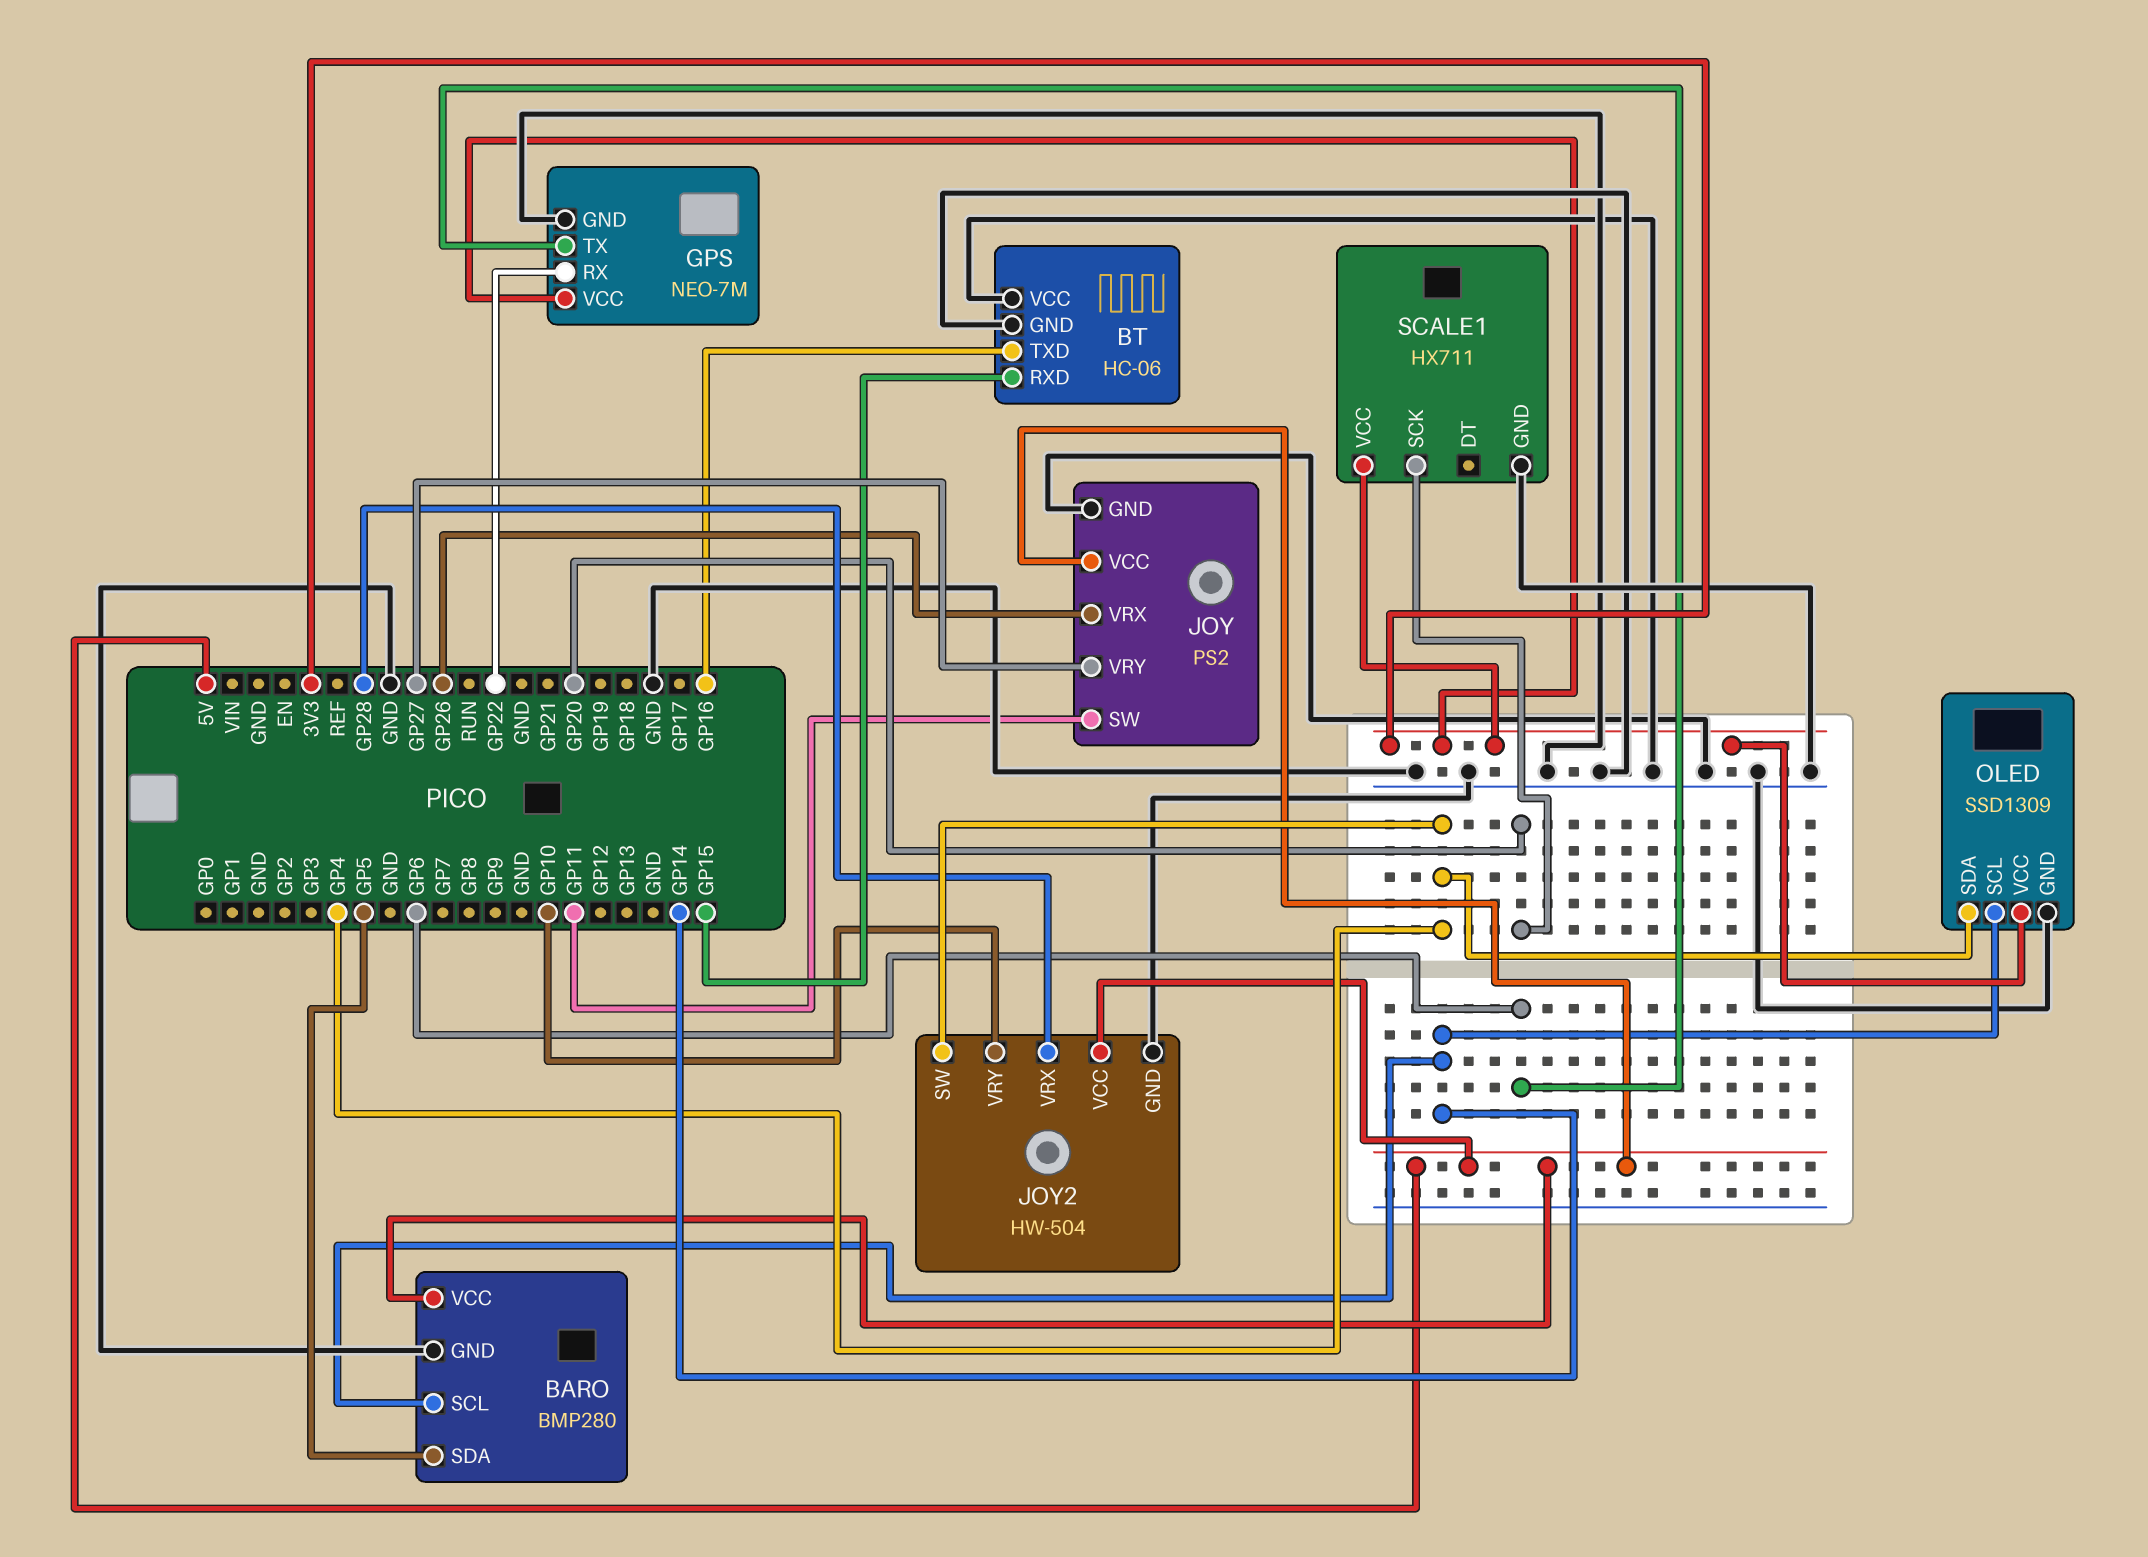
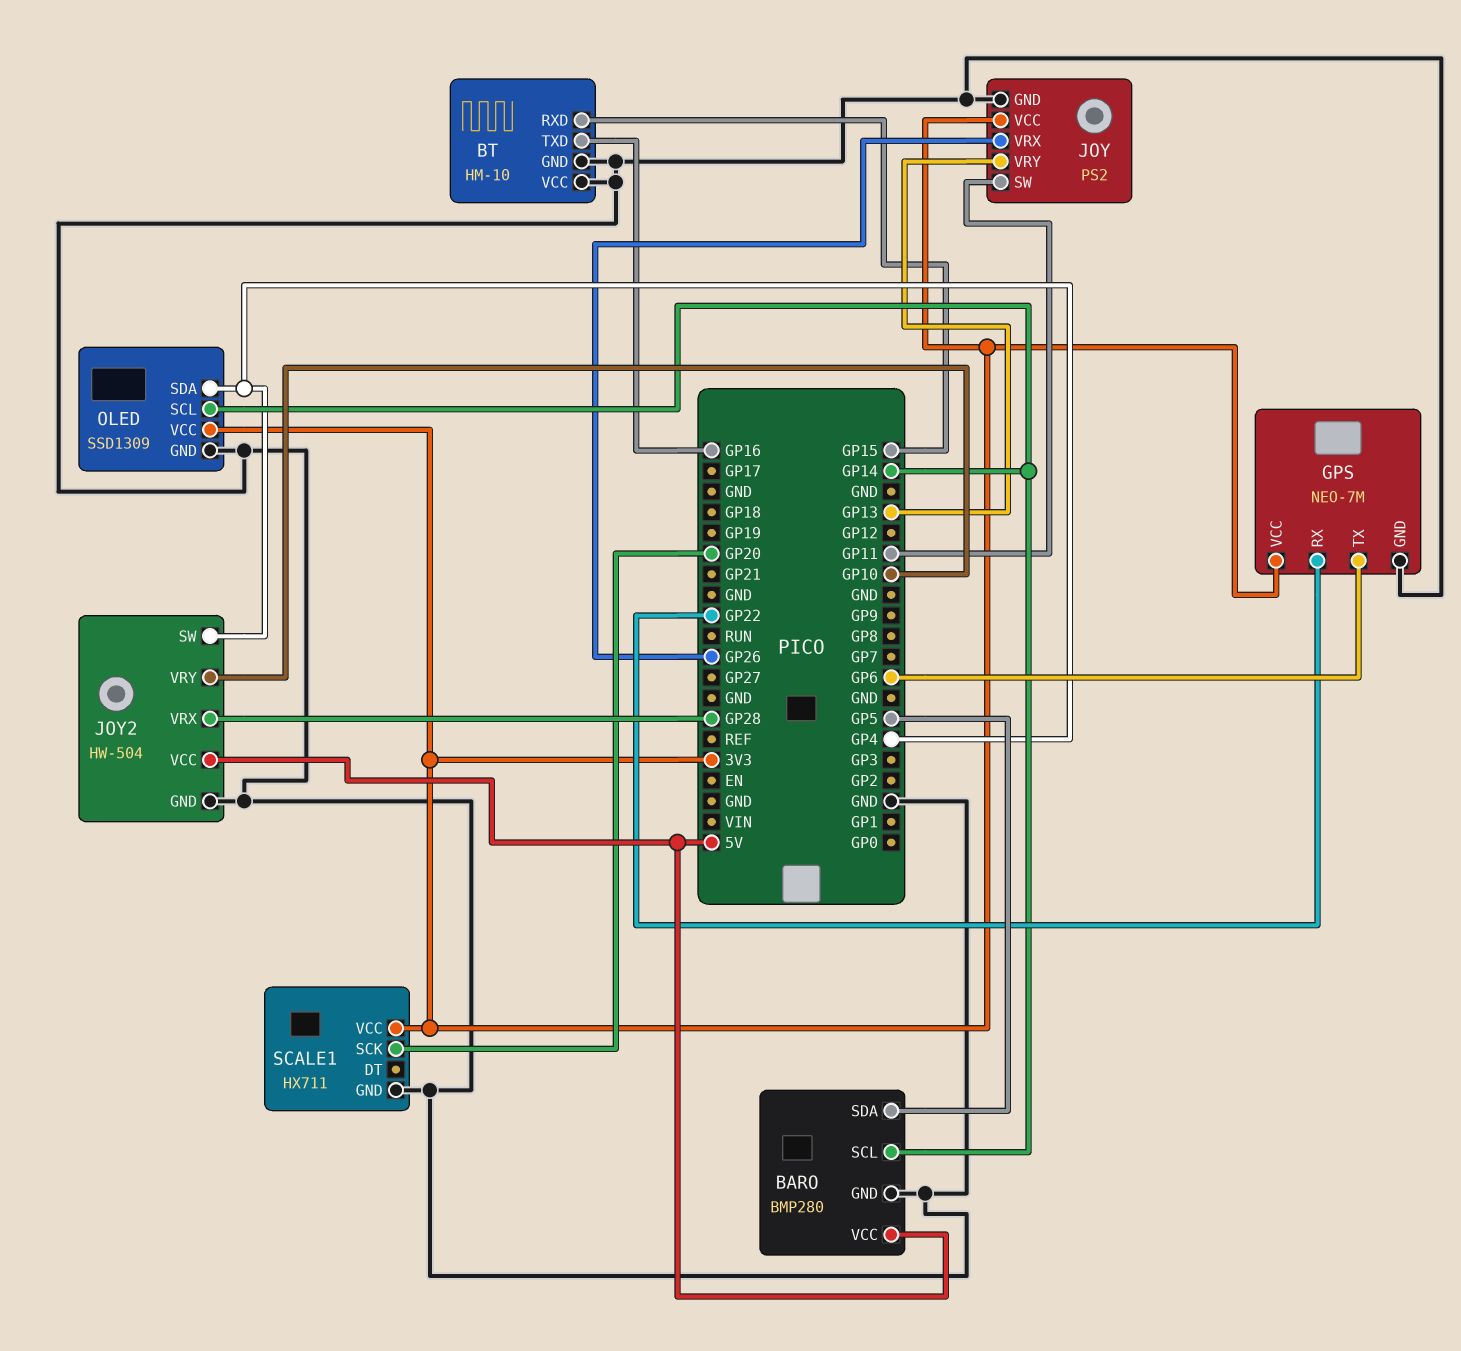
BT: HC-06 -> HM-10
JOY pin VCC: 5V -> 3V3
JOY pin VRY: GP27 -> GP13

